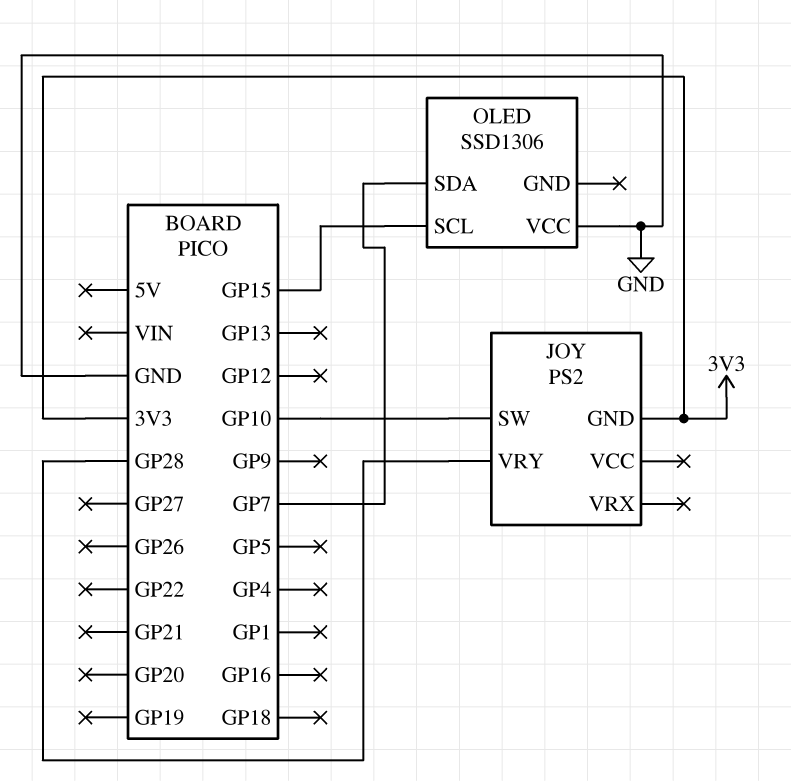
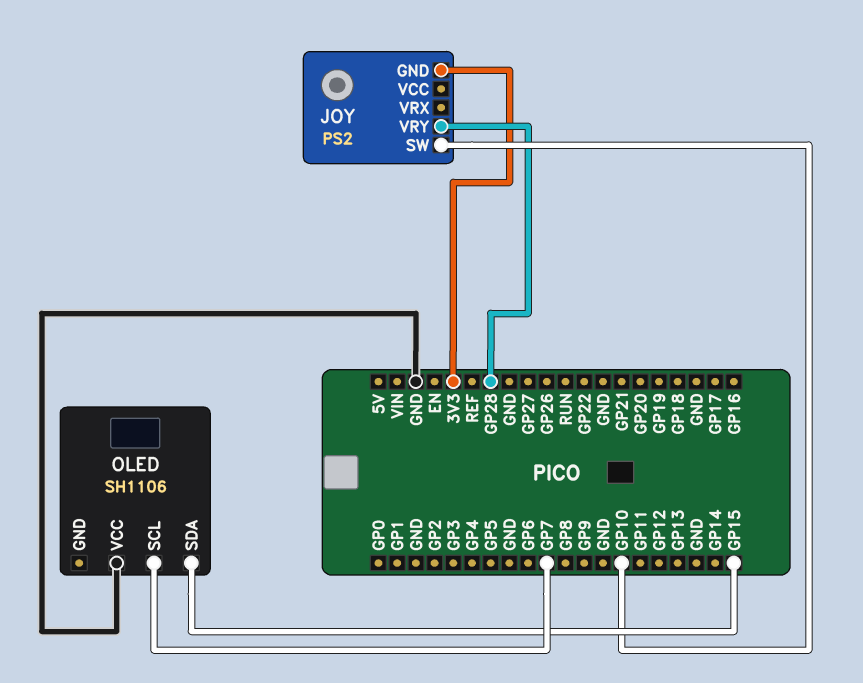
OLED: SSD1306 -> SH1106
OLED pin SCL: GP15 -> GP7
OLED pin SDA: GP7 -> GP15

